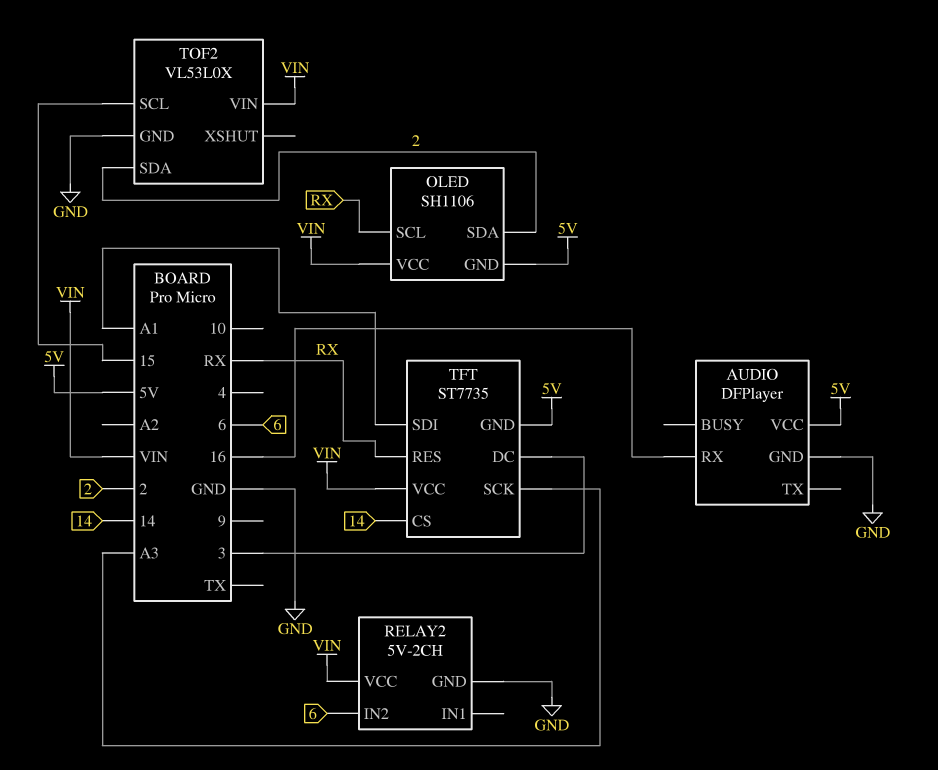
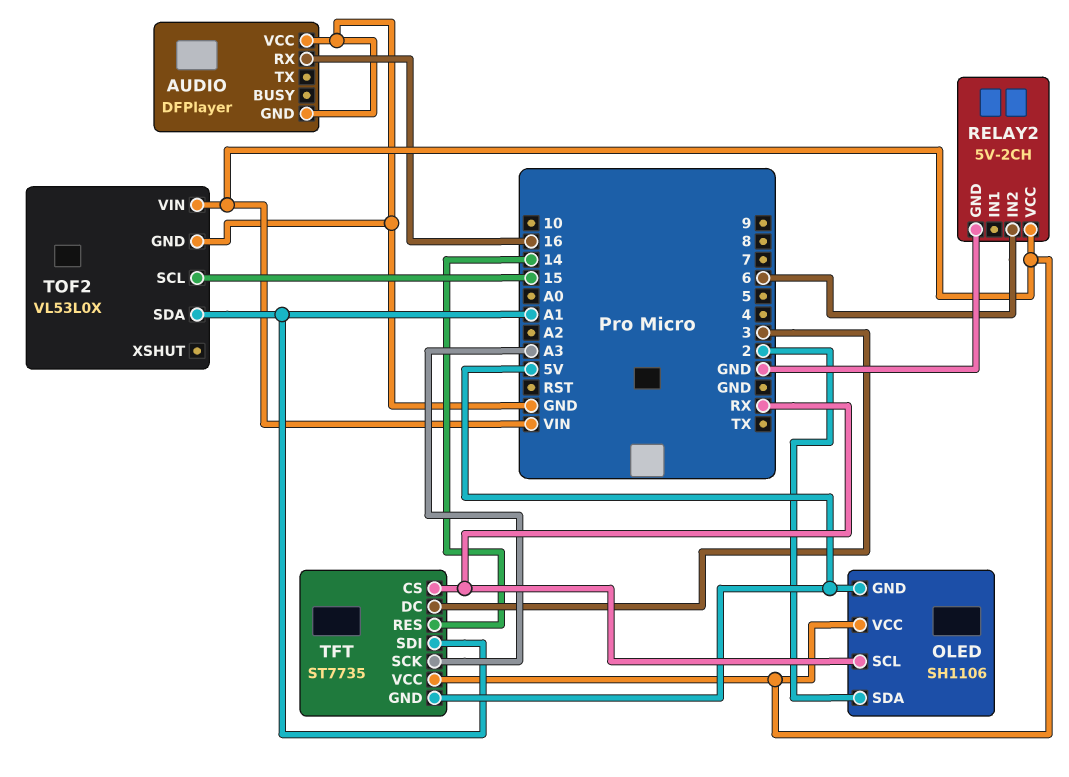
AUDIO pin VCC: 5V -> GND
TFT pin CS: 14 -> RX
TFT pin RES: RX -> 14
TOF2 pin SDA: 2 -> A1

